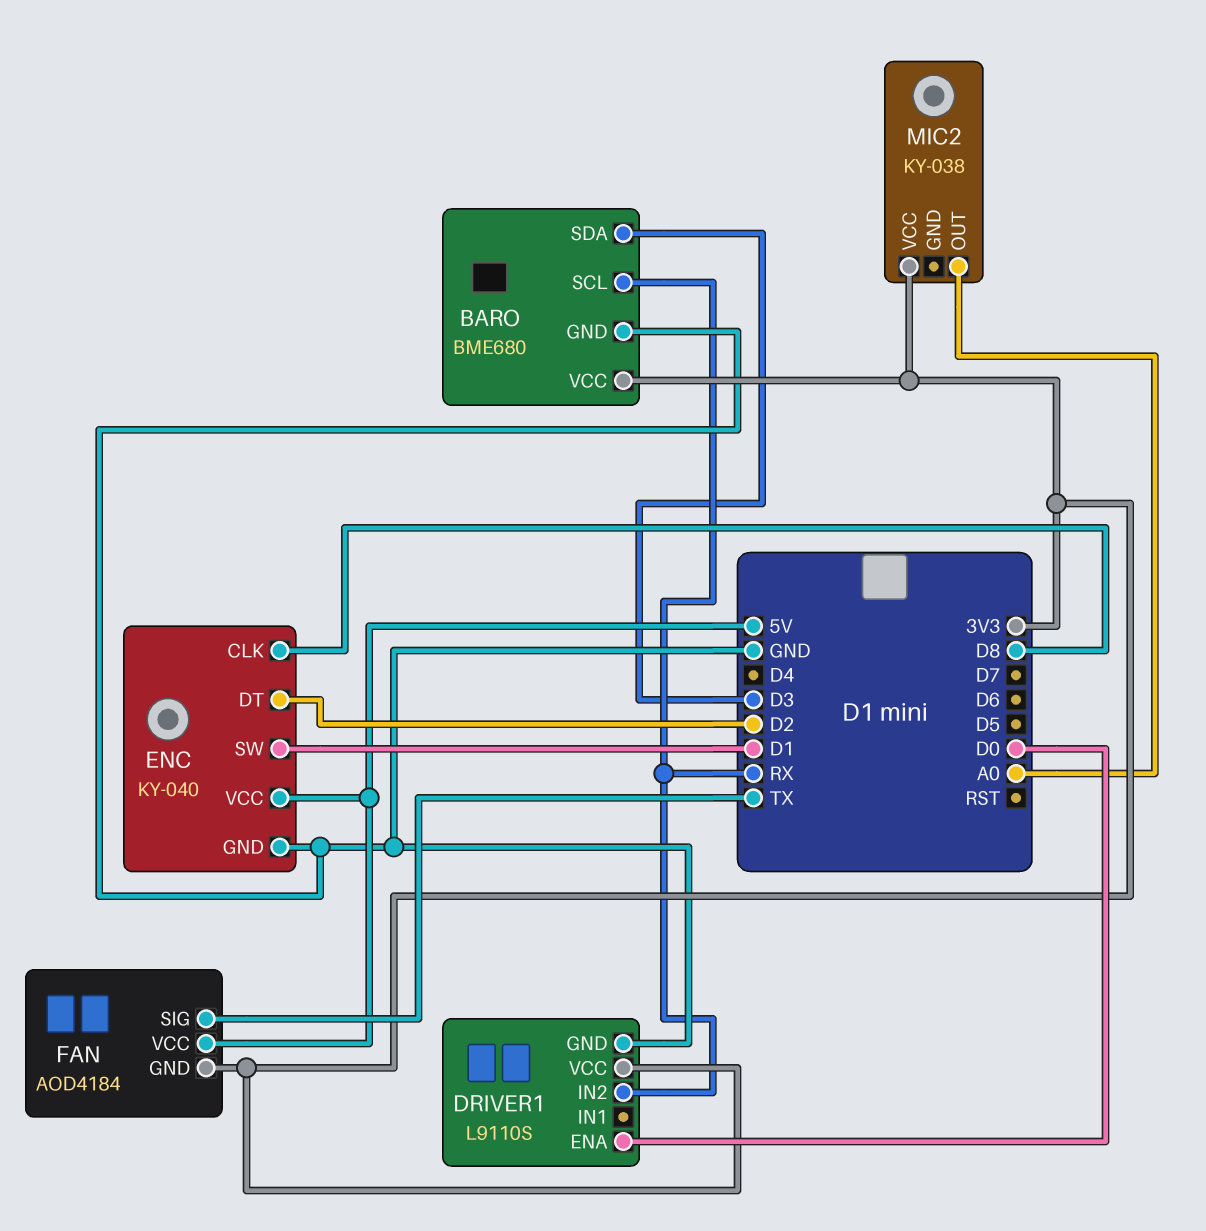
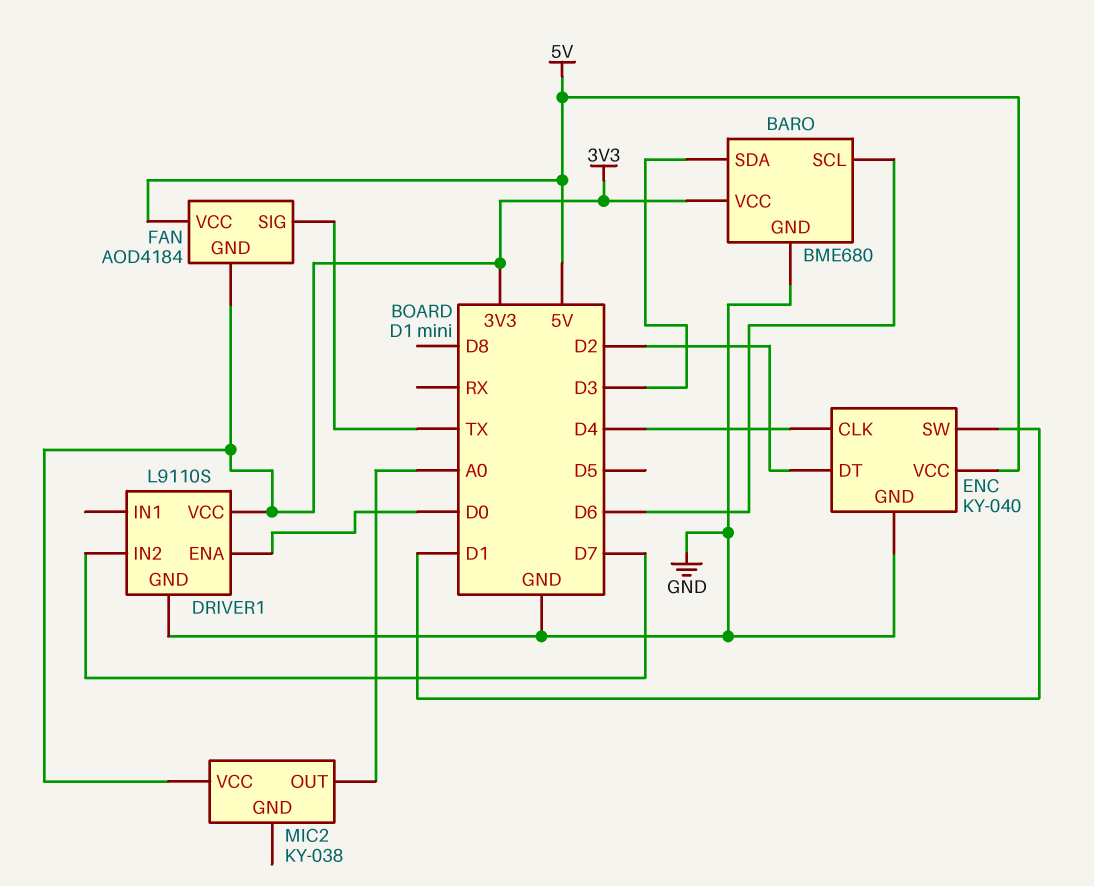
BARO pin SCL: RX -> D6
DRIVER1 pin IN2: RX -> D7
ENC pin CLK: D8 -> D4

